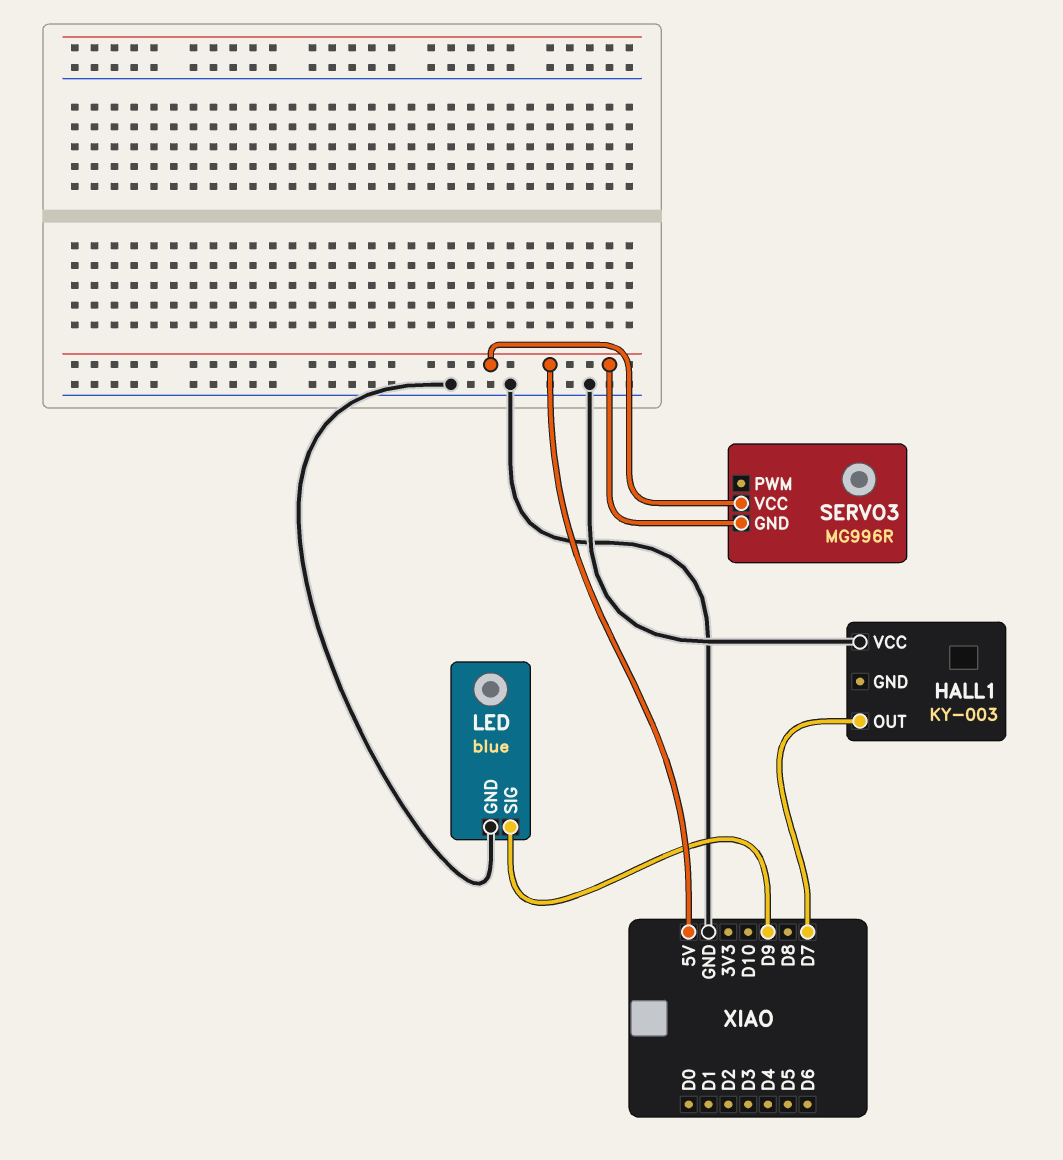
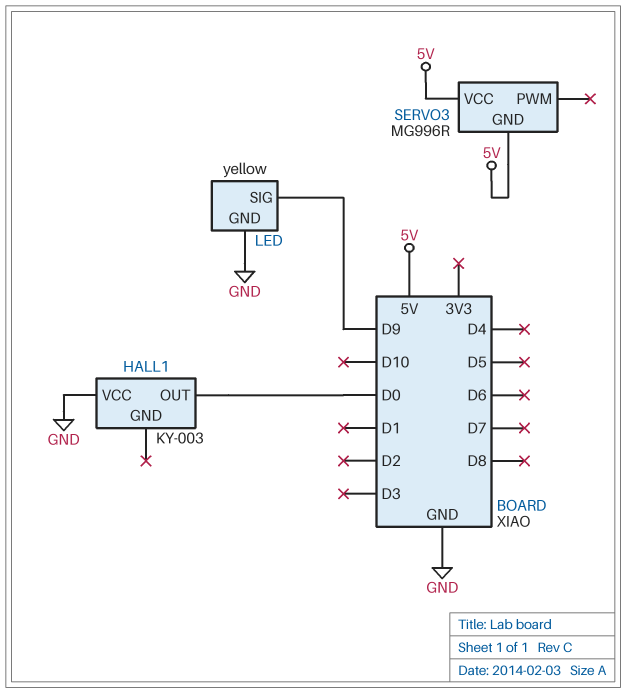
HALL1 pin OUT: D7 -> D0
LED: blue -> yellow

